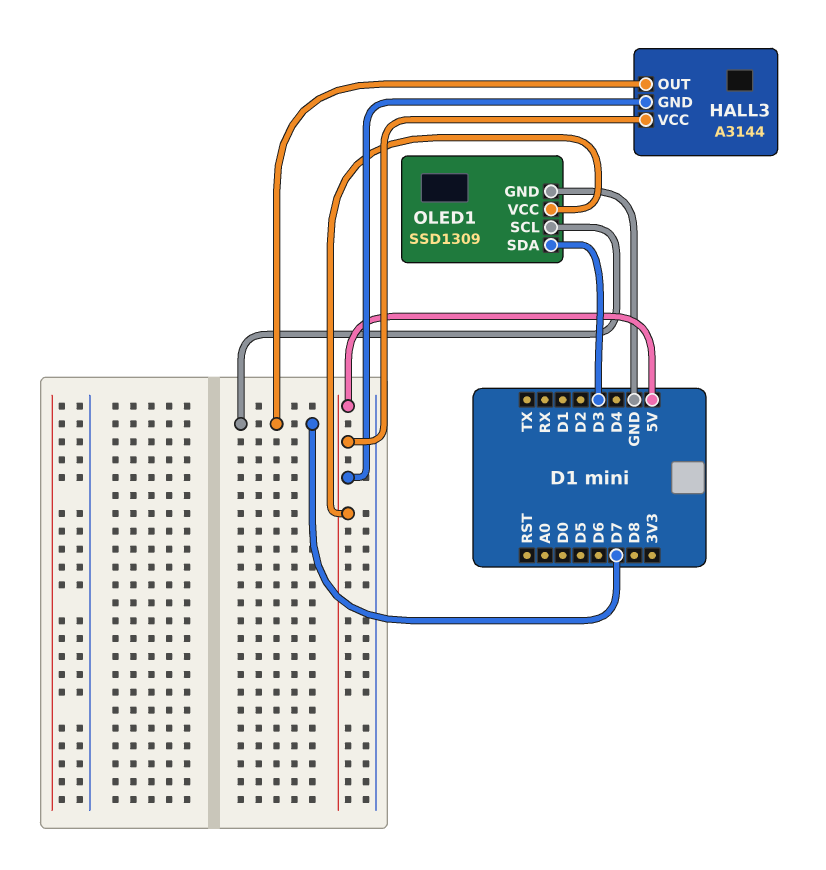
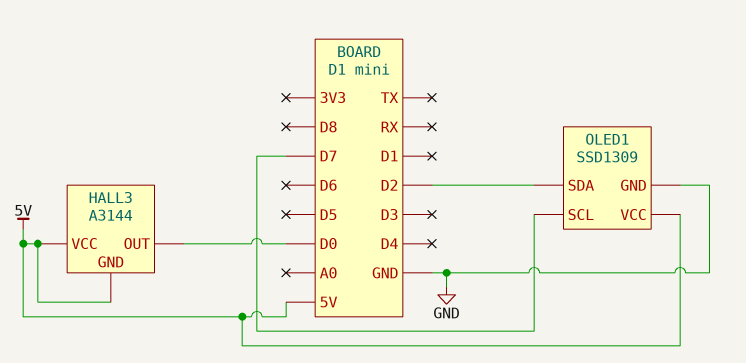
HALL3 pin OUT: D7 -> D0
OLED1 pin SDA: D3 -> D2

